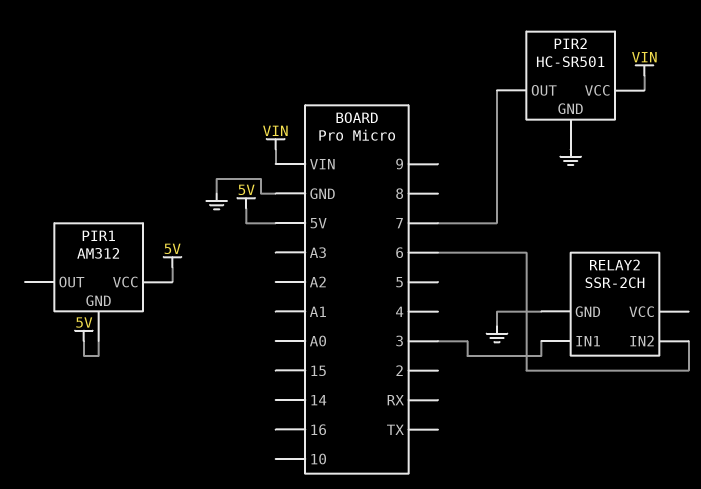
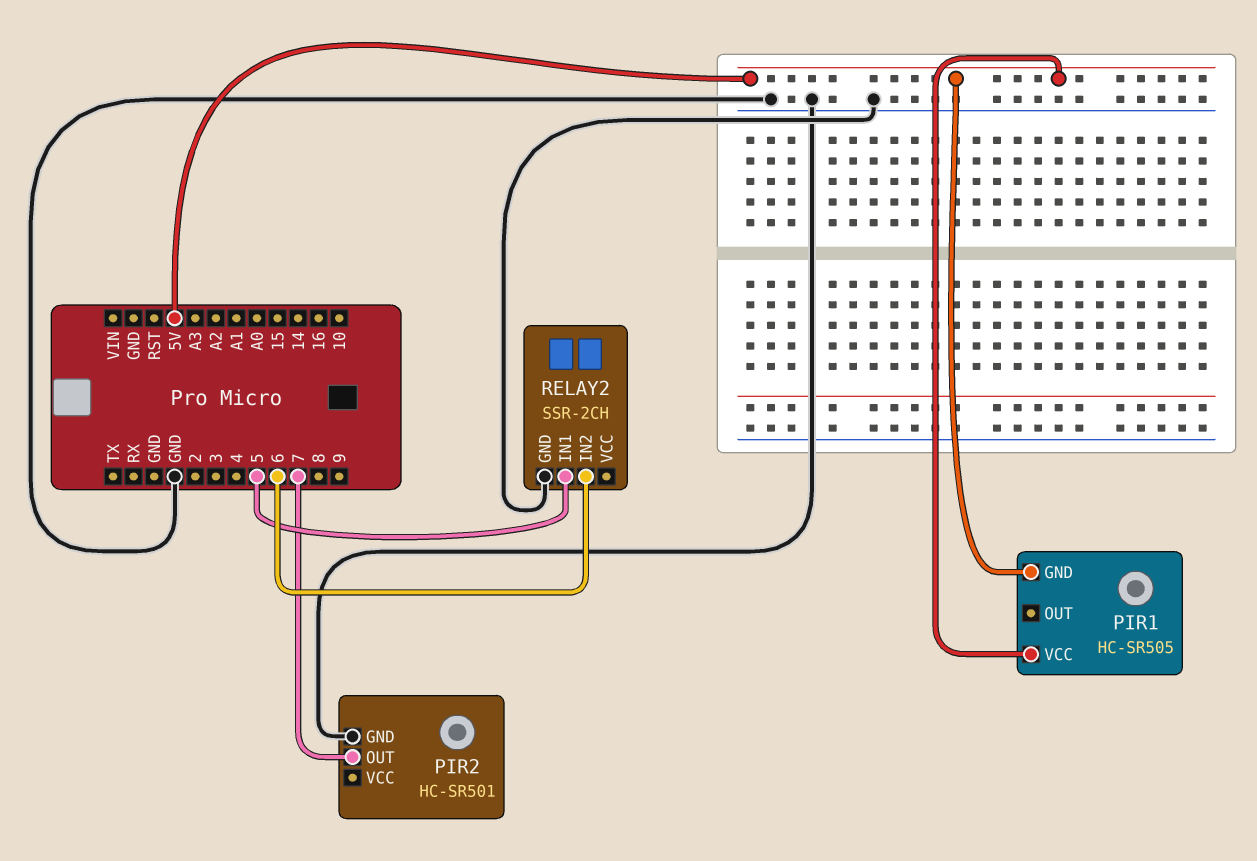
PIR1: AM312 -> HC-SR505
PIR2 pin VCC: VIN -> none
RELAY2 pin IN1: 3 -> 5

